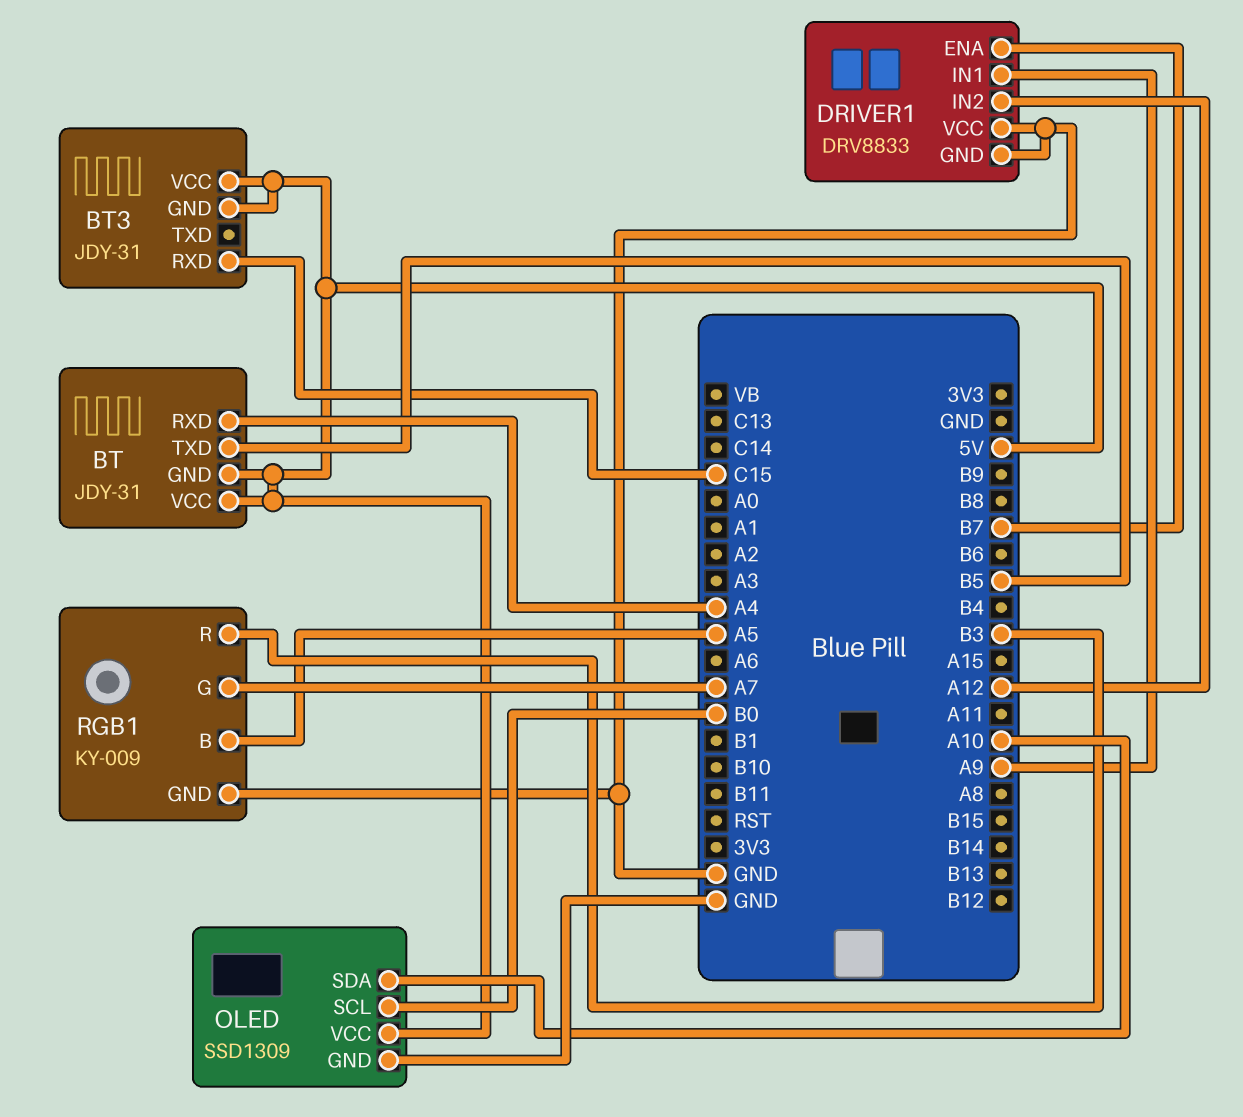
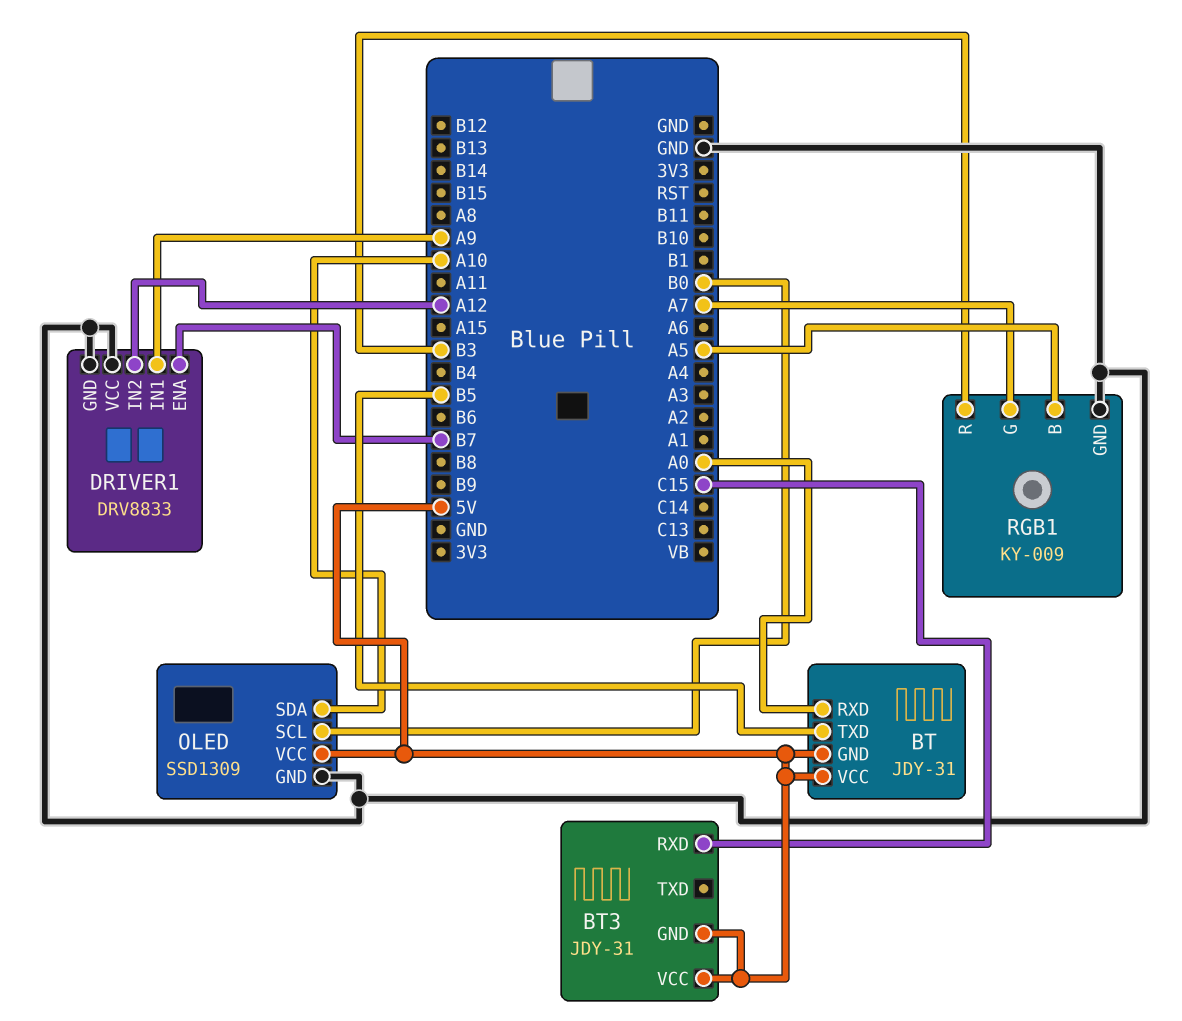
BT pin RXD: A4 -> A0

